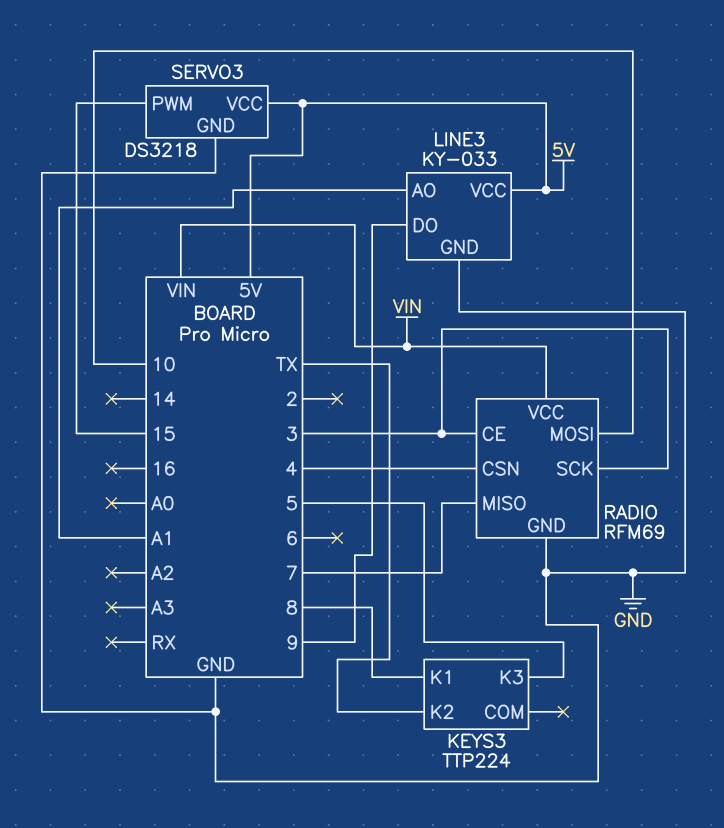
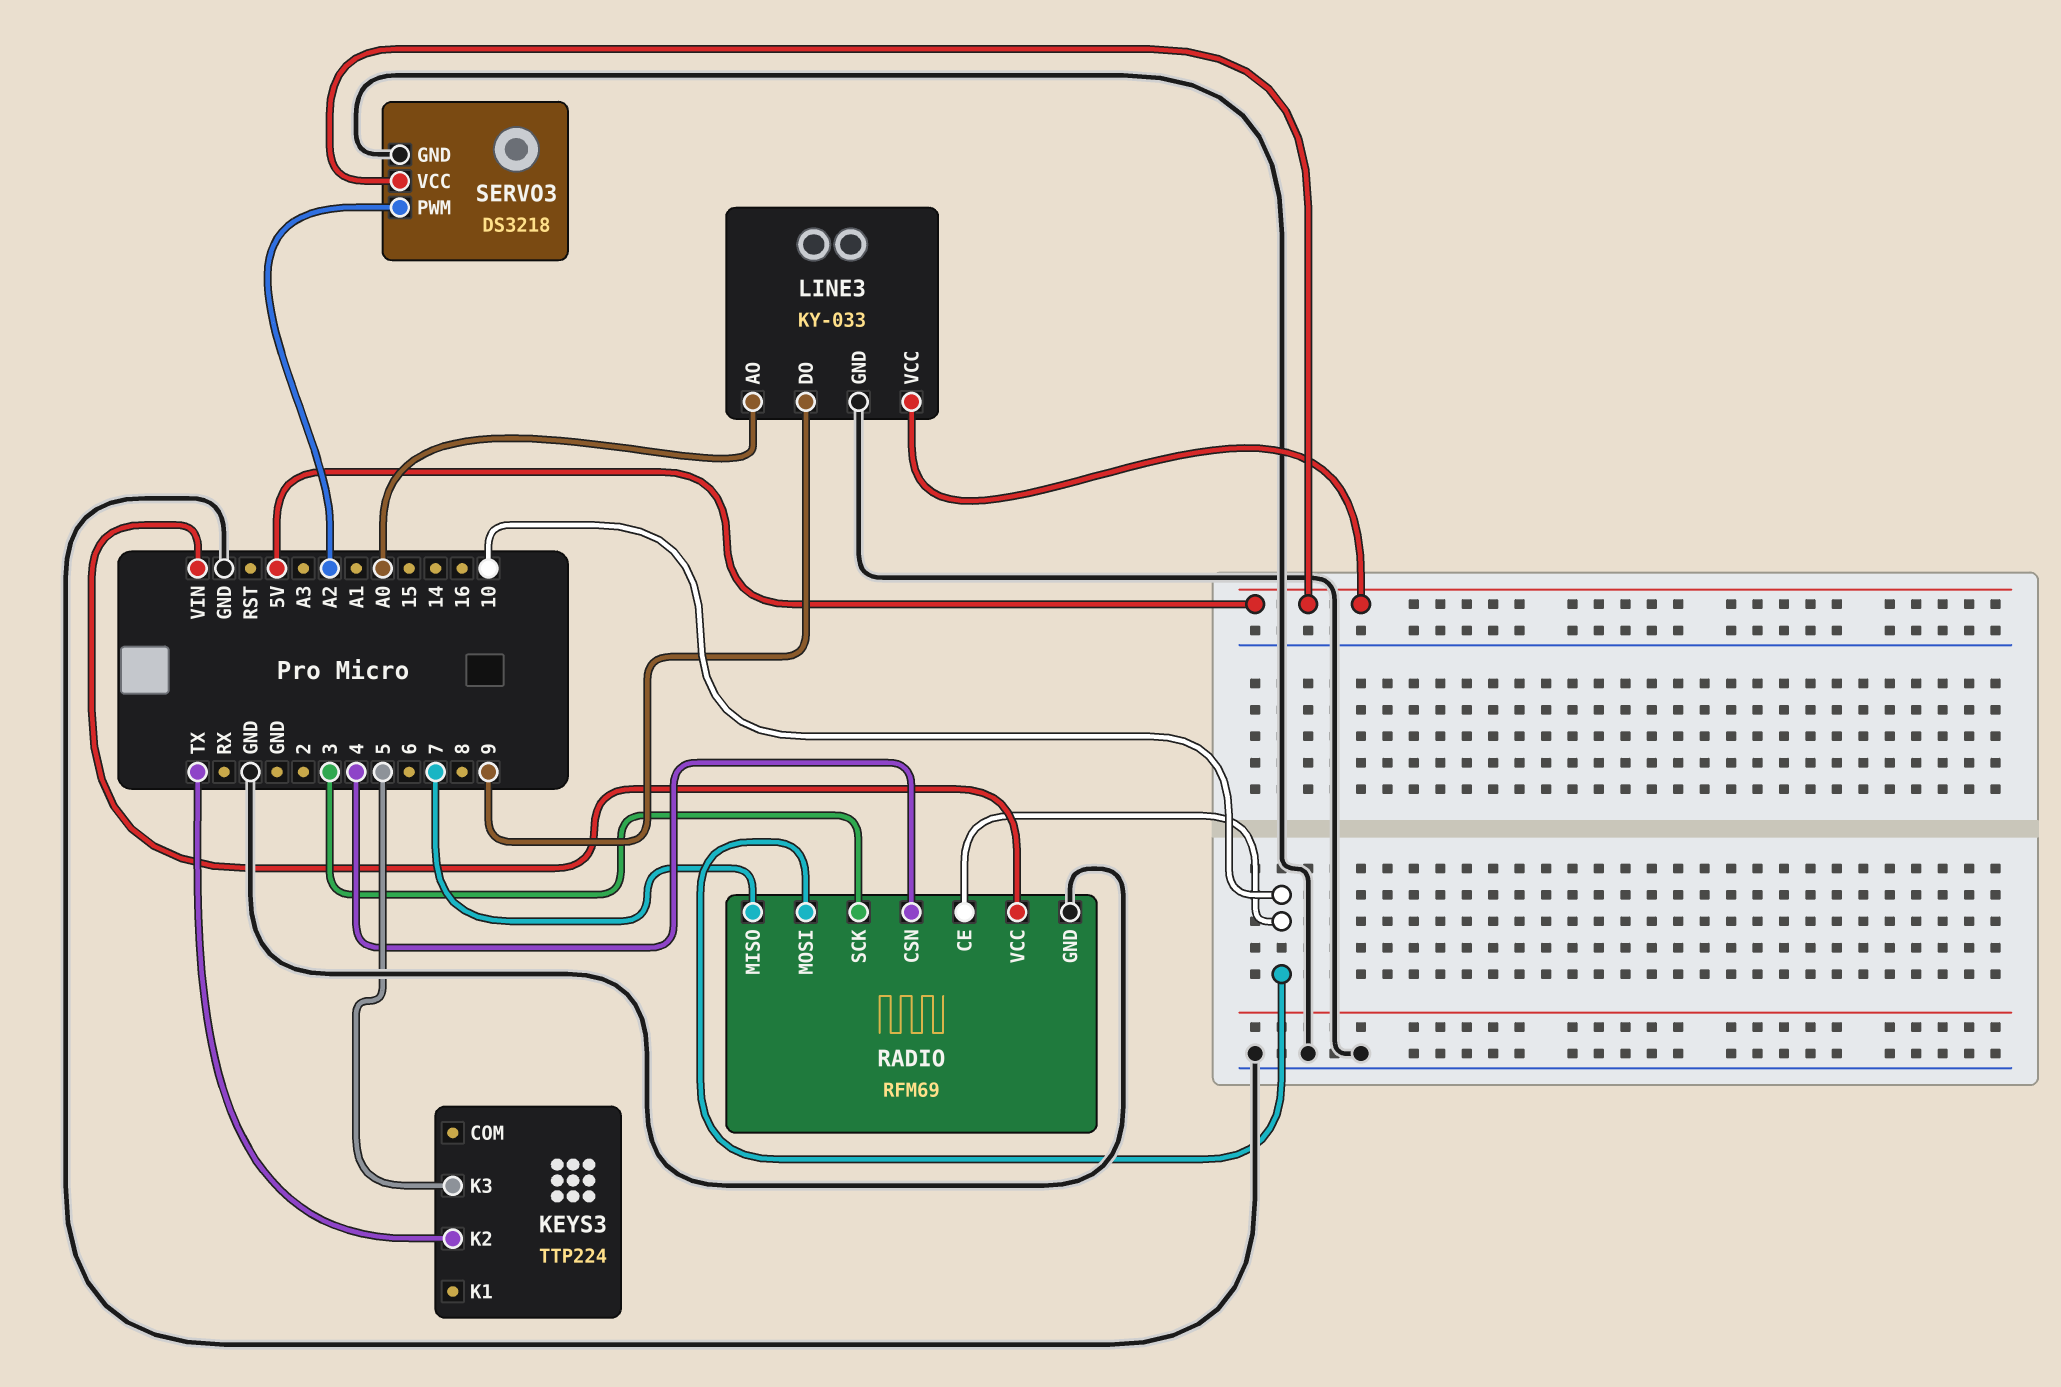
KEYS3 pin K1: 8 -> none
LINE3 pin AO: A1 -> A0
RADIO pin CE: 3 -> 10
SERVO3 pin PWM: 15 -> A2

